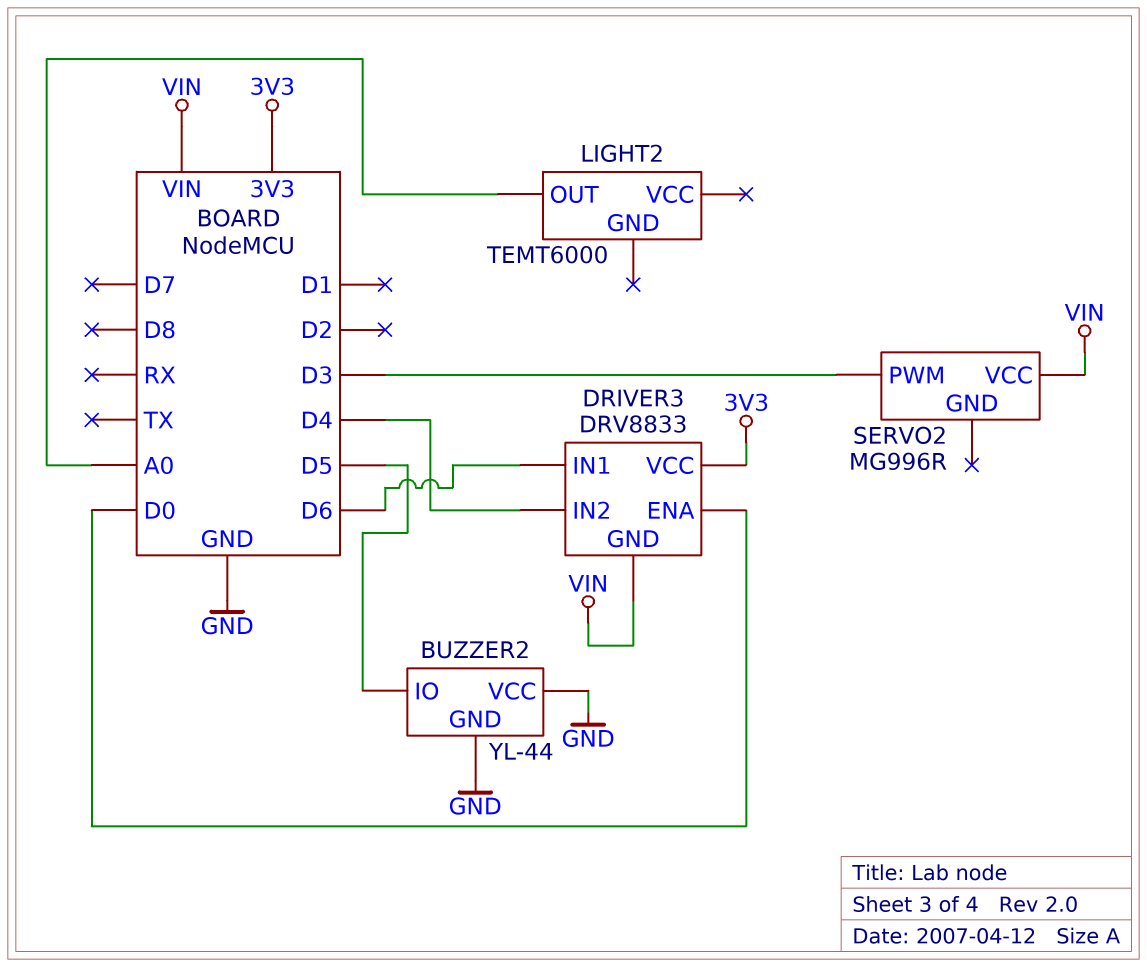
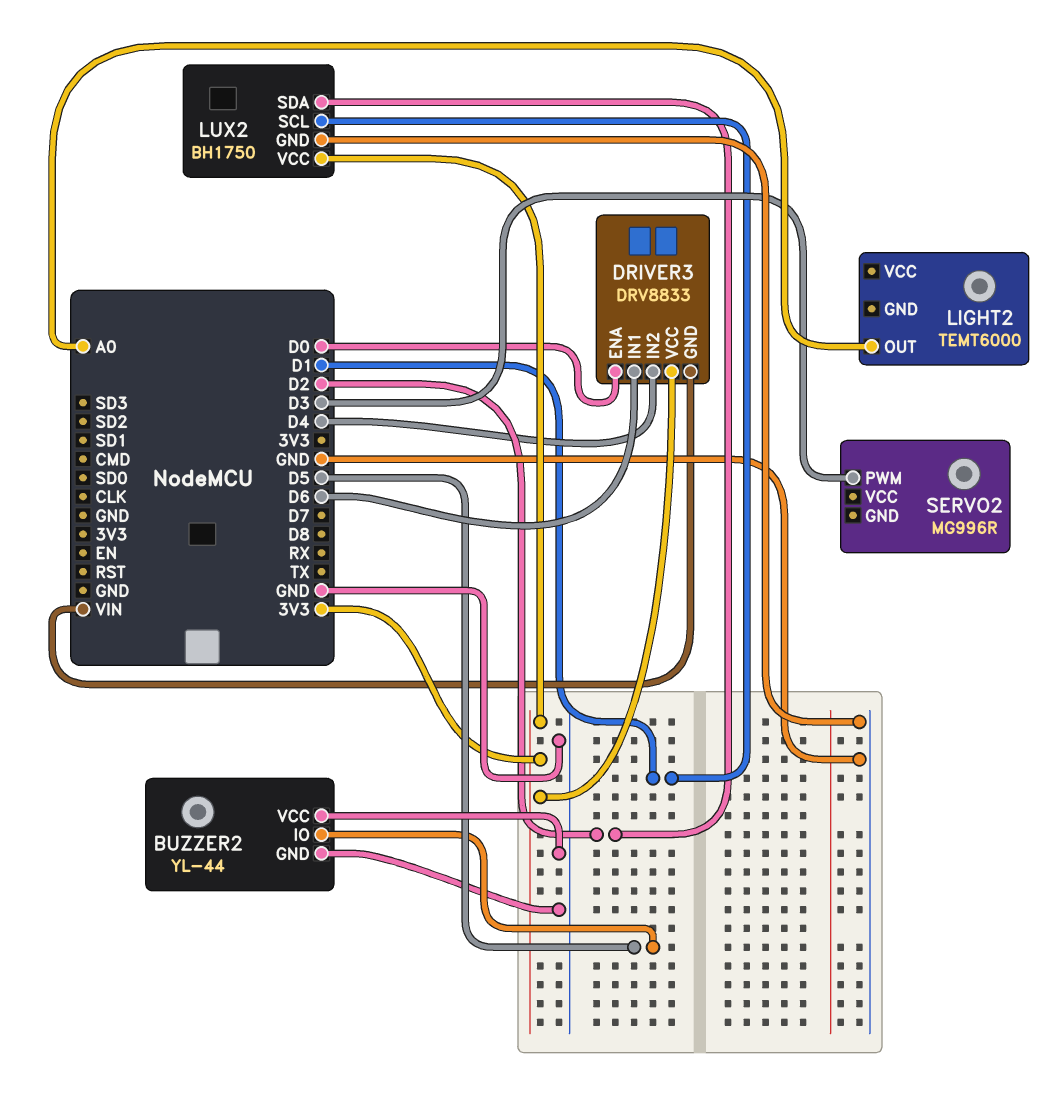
LUX2: none -> BH1750
LUX2 pin GND: none -> GND
LUX2 pin SCL: none -> D1
LUX2 pin SDA: none -> D2
LUX2 pin VCC: none -> 3V3
SERVO2 pin VCC: VIN -> none

